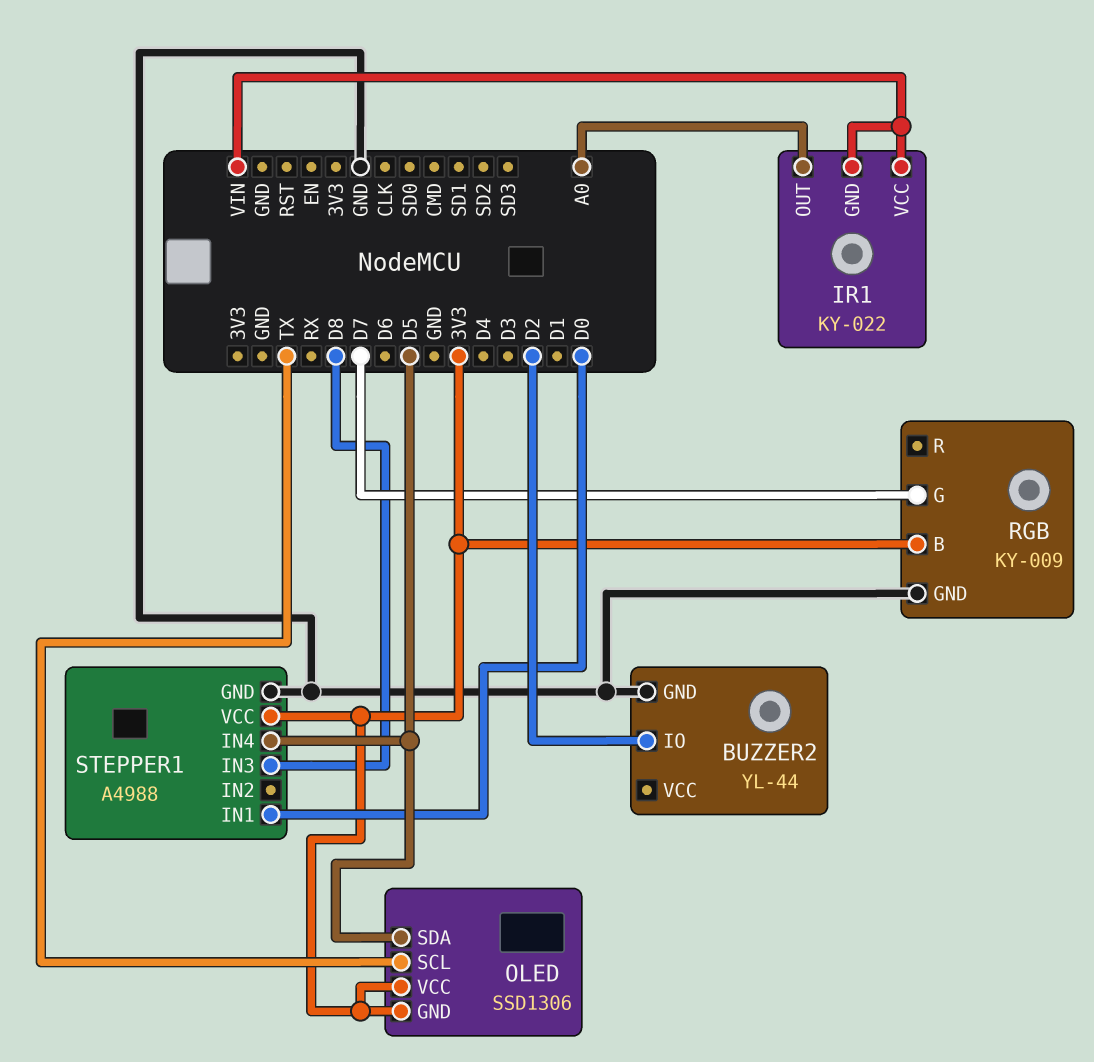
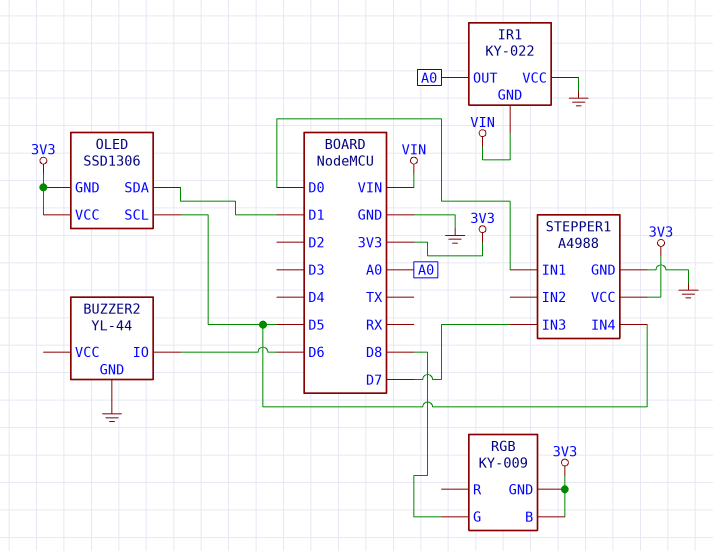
BUZZER2 pin IO: D2 -> D6
IR1 pin VCC: VIN -> GND
OLED pin SCL: TX -> D5
OLED pin SDA: D5 -> D1
RGB pin G: D7 -> D8
RGB pin GND: GND -> 3V3
STEPPER1 pin IN3: D8 -> D7

